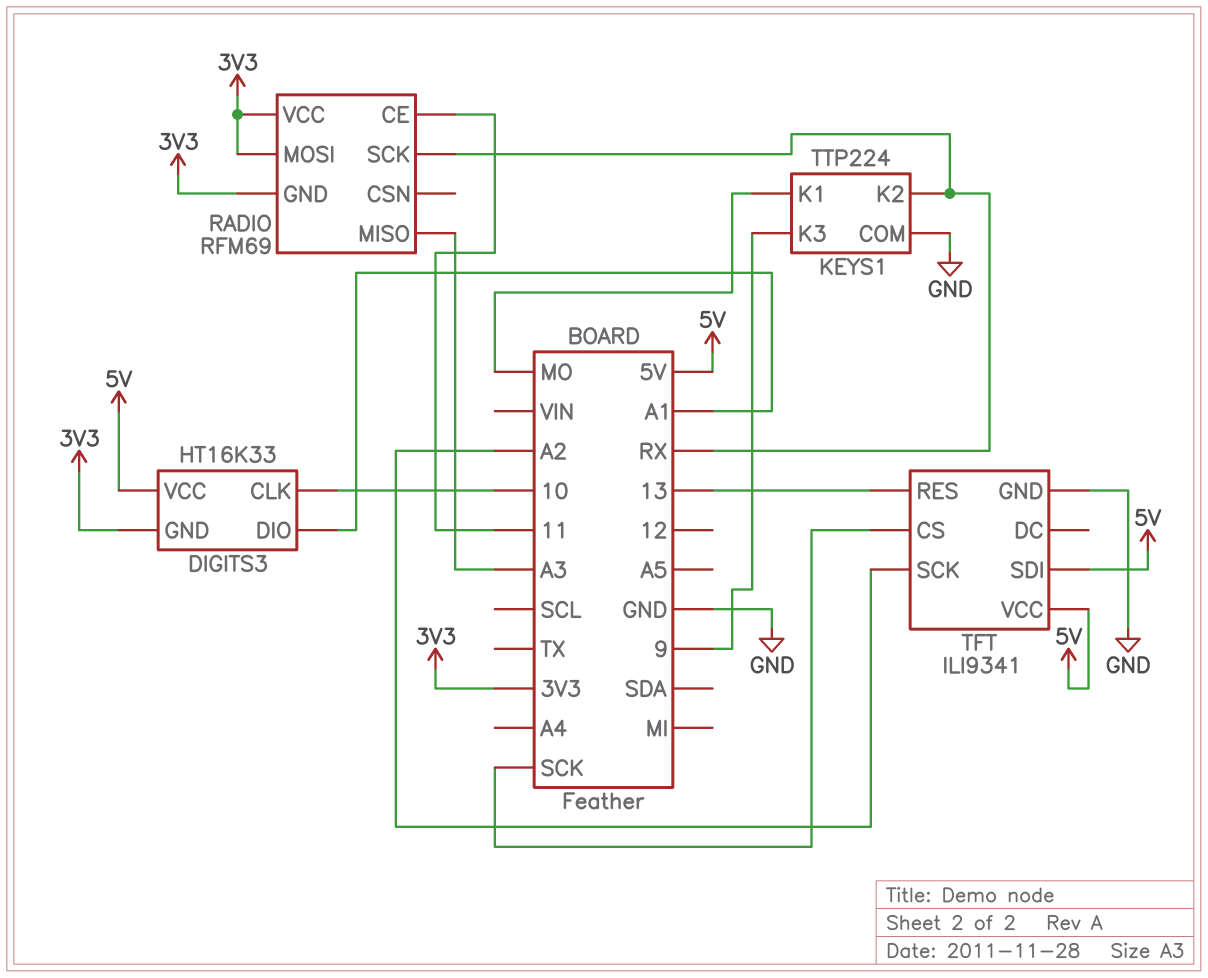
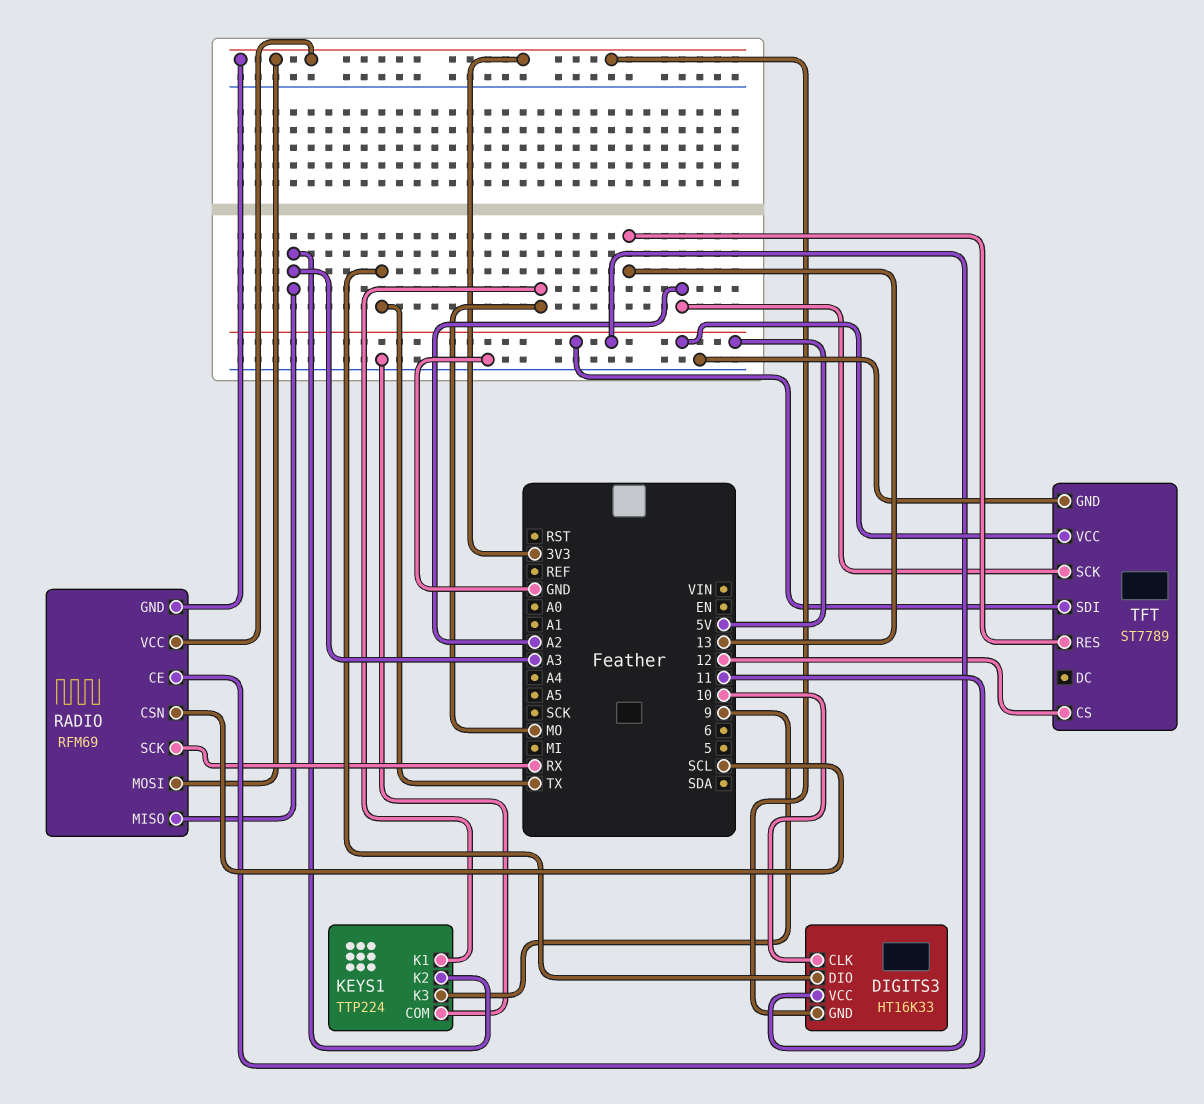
DIGITS3 pin DIO: A1 -> TX
KEYS1 pin K2: RX -> A3
RADIO pin CSN: none -> SCL
TFT: ILI9341 -> ST7789
TFT pin CS: SCK -> 12

